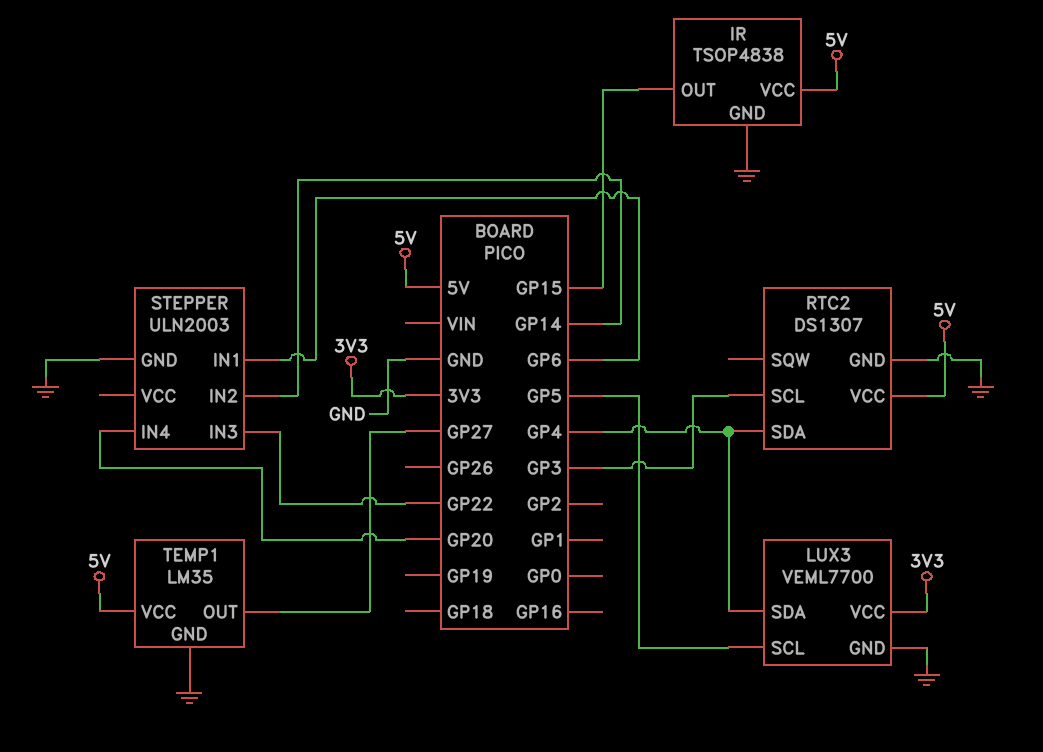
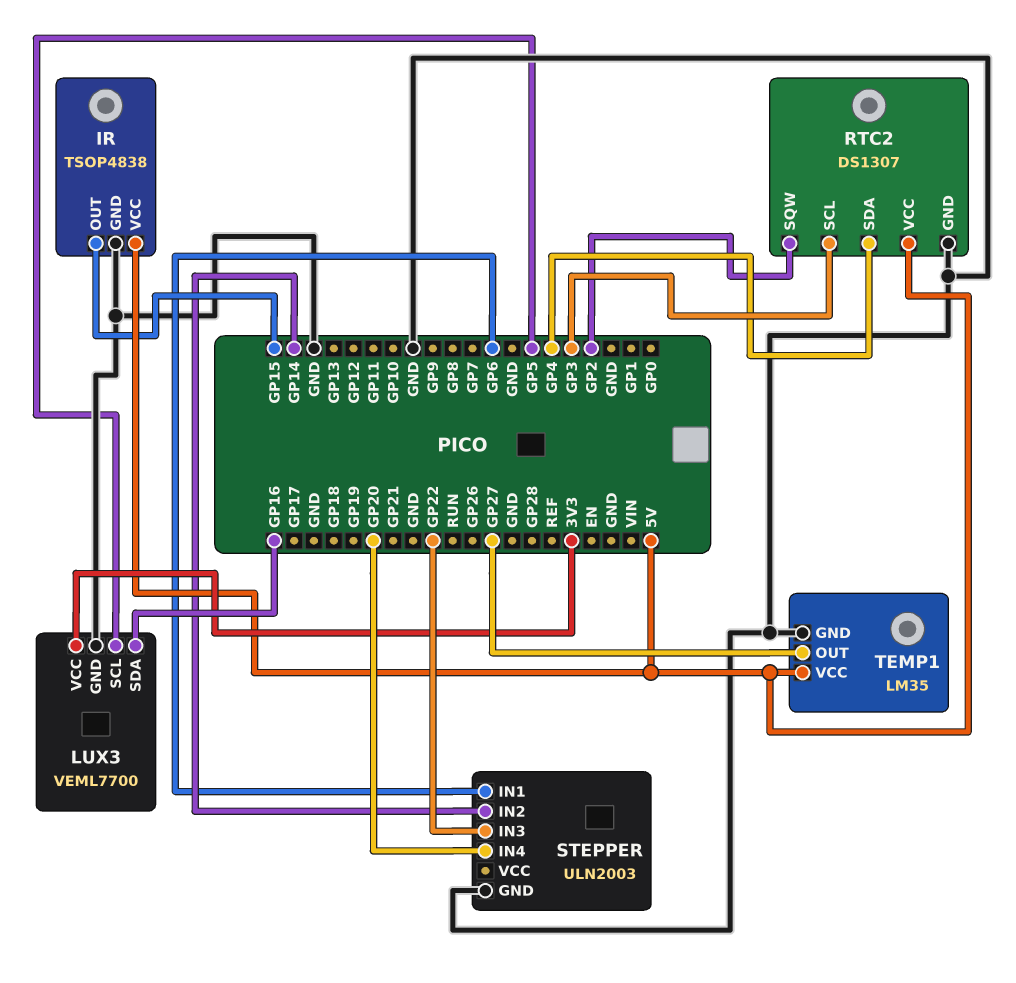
LUX3 pin SDA: GP4 -> GP16
RTC2 pin SQW: none -> GP2

